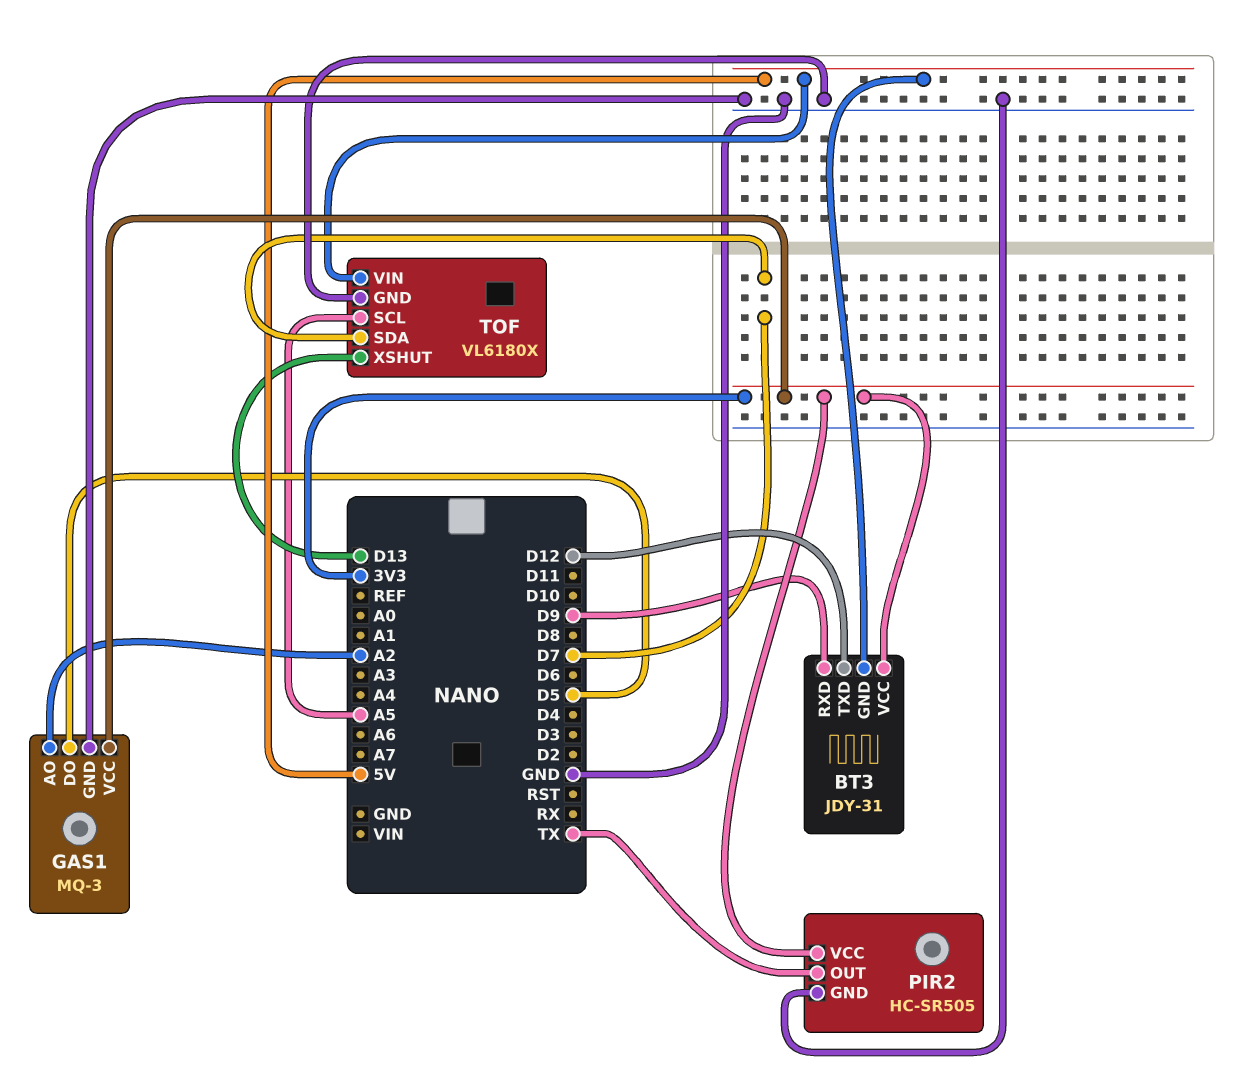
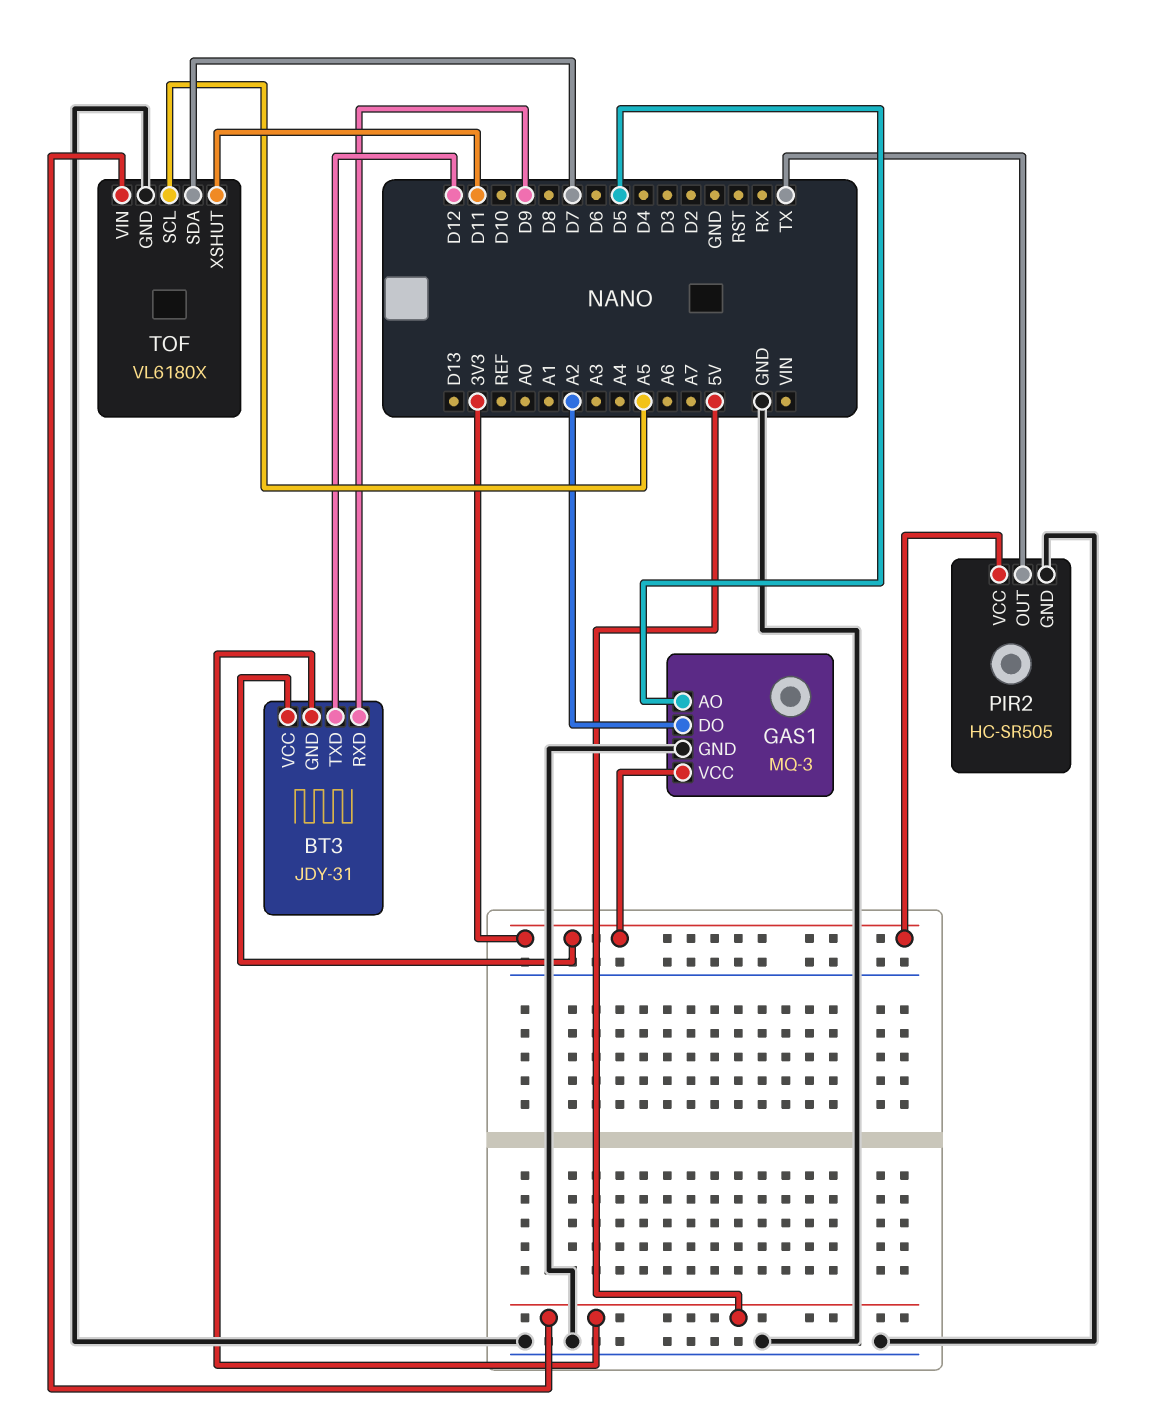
GAS1 pin AO: A2 -> D5
GAS1 pin DO: D5 -> A2
TOF pin XSHUT: D13 -> D11

